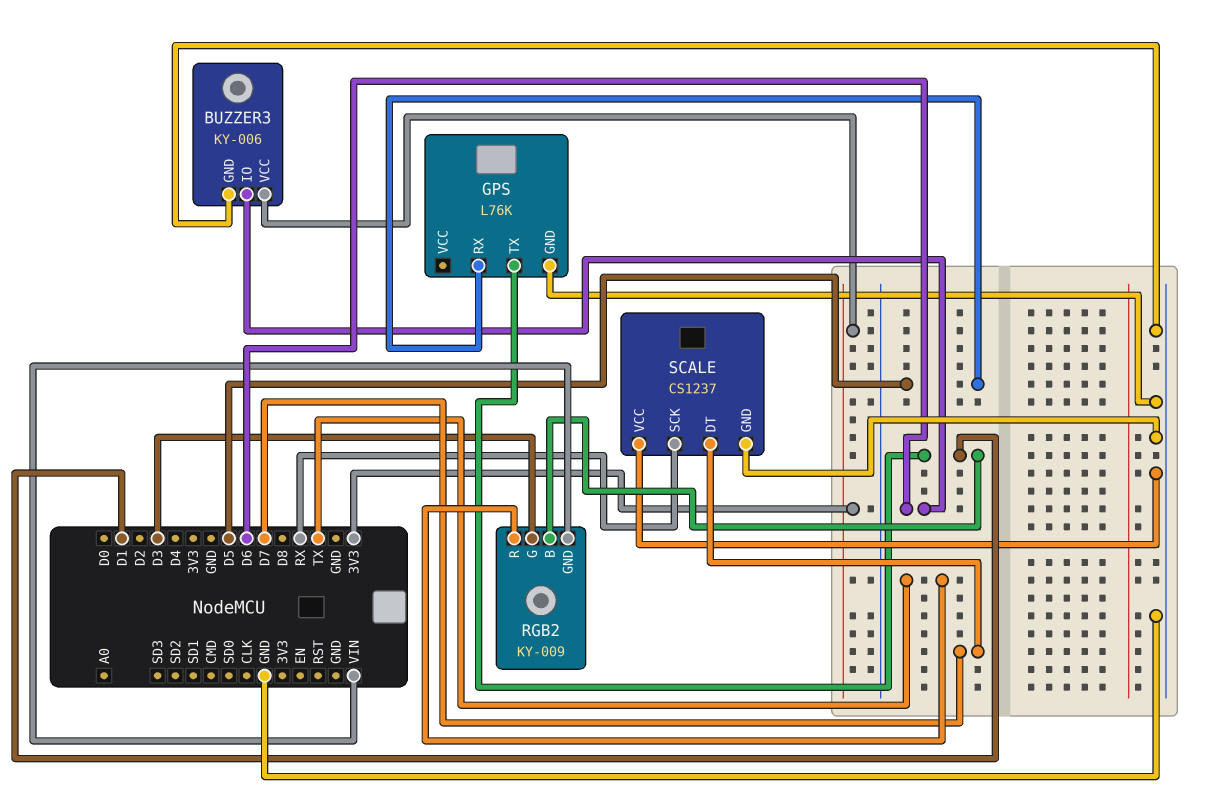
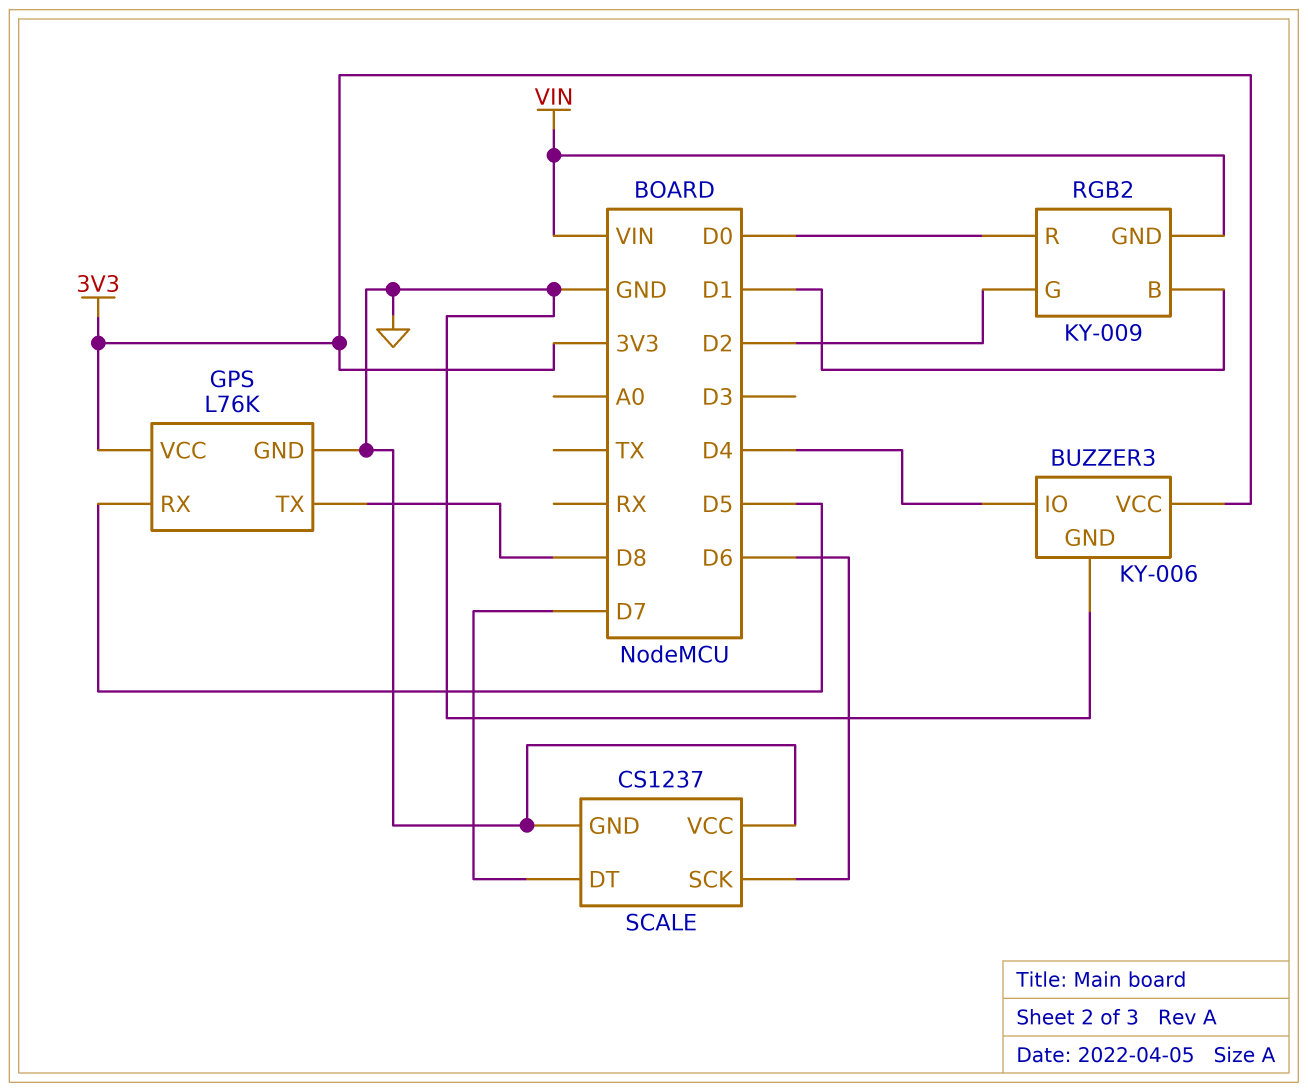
BUZZER3 pin IO: D6 -> D4
GPS pin TX: D1 -> D8
GPS pin VCC: none -> 3V3
RGB2 pin G: D3 -> D2
RGB2 pin R: TX -> D0
SCALE pin SCK: RX -> D6

